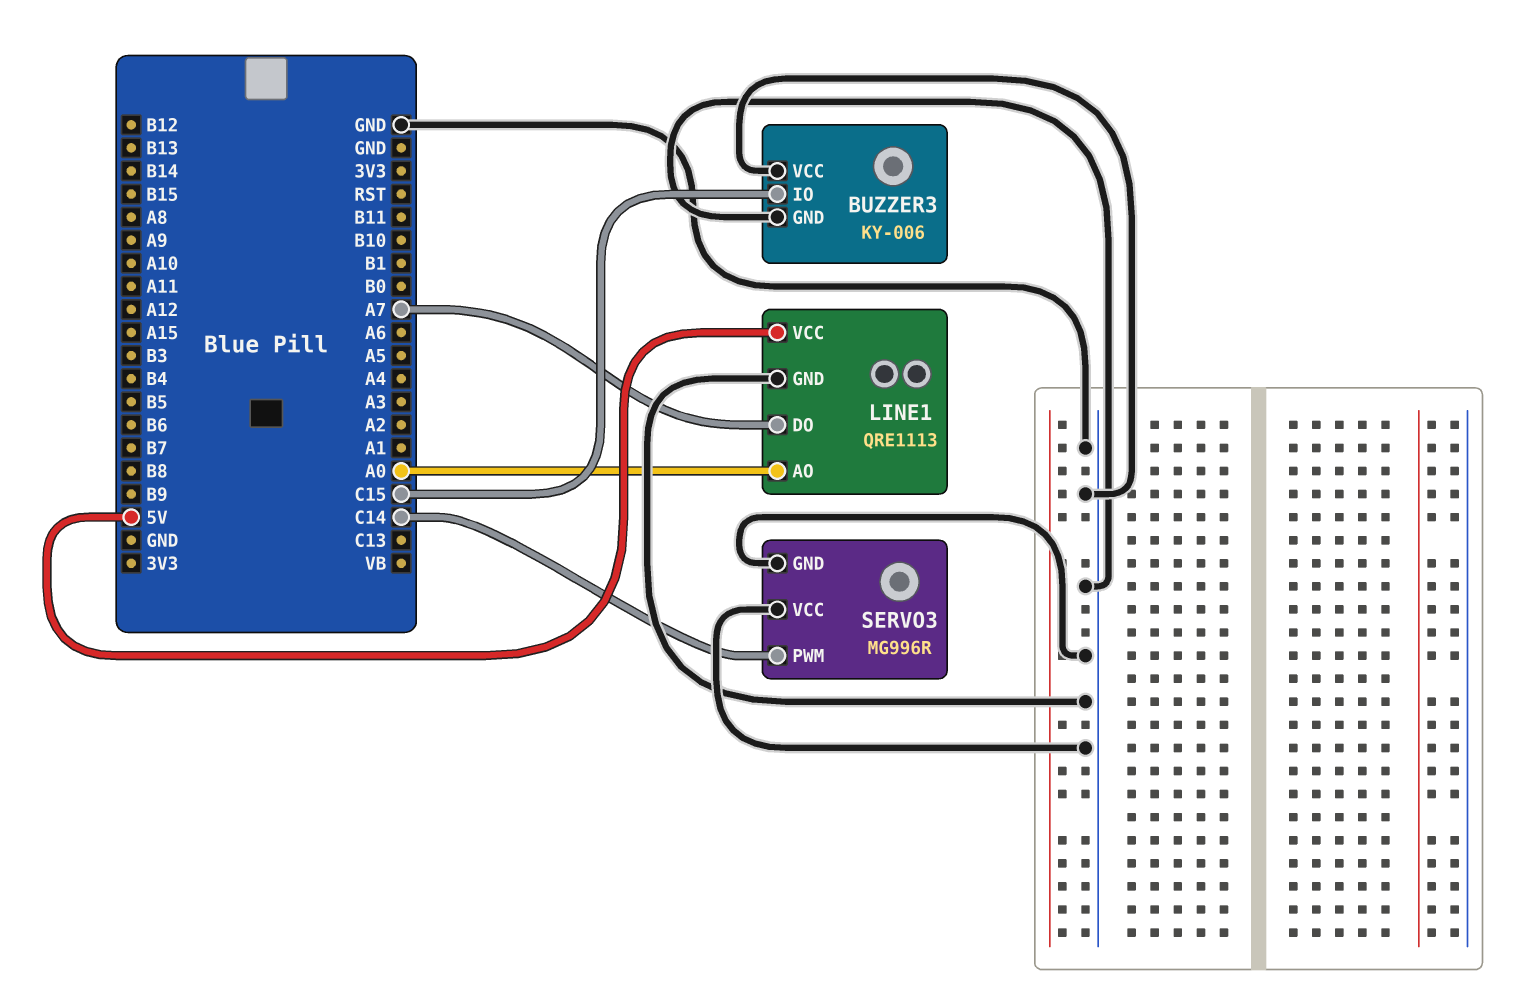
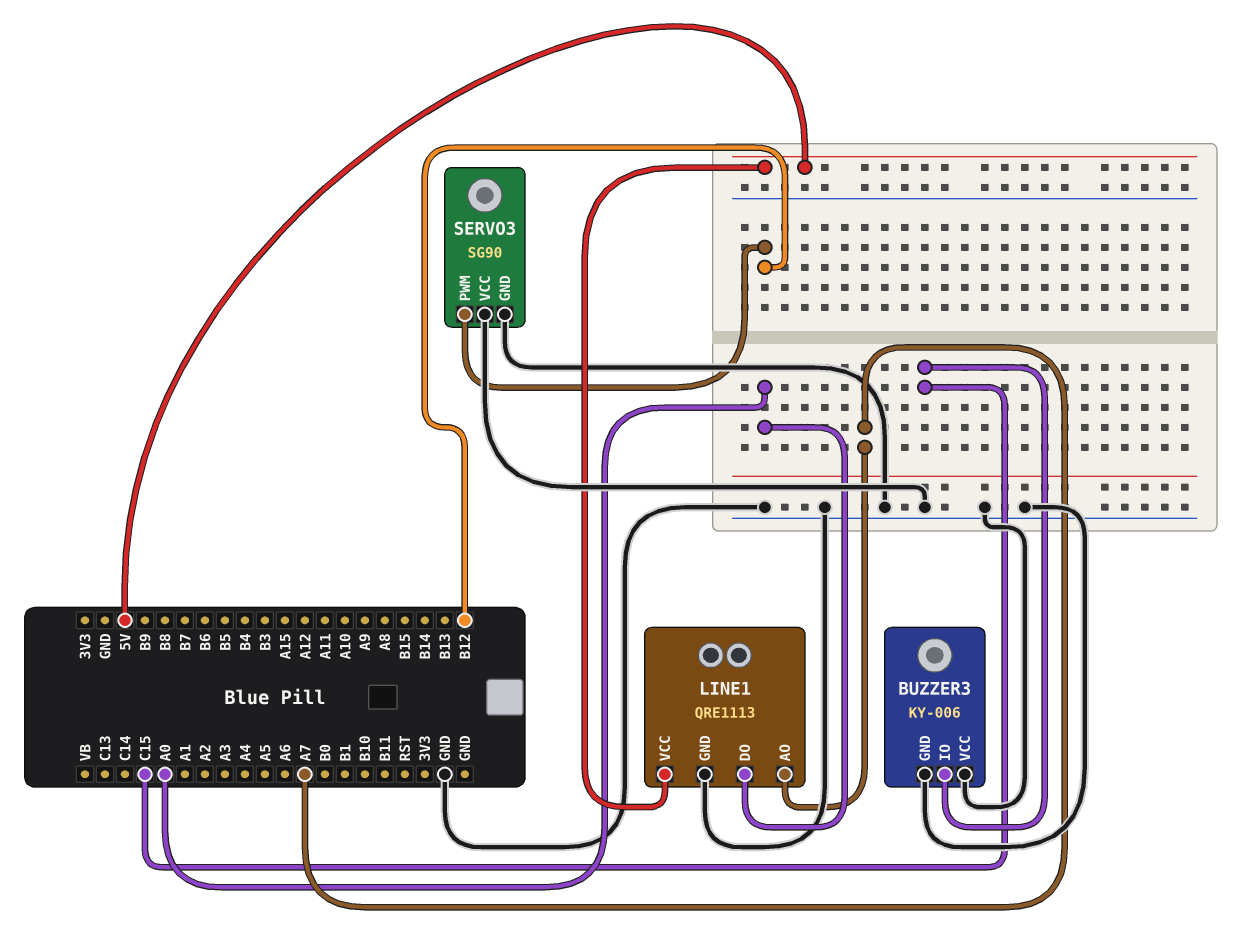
LINE1 pin AO: A0 -> A7
LINE1 pin DO: A7 -> A0
SERVO3: MG996R -> SG90
SERVO3 pin PWM: C14 -> B12

